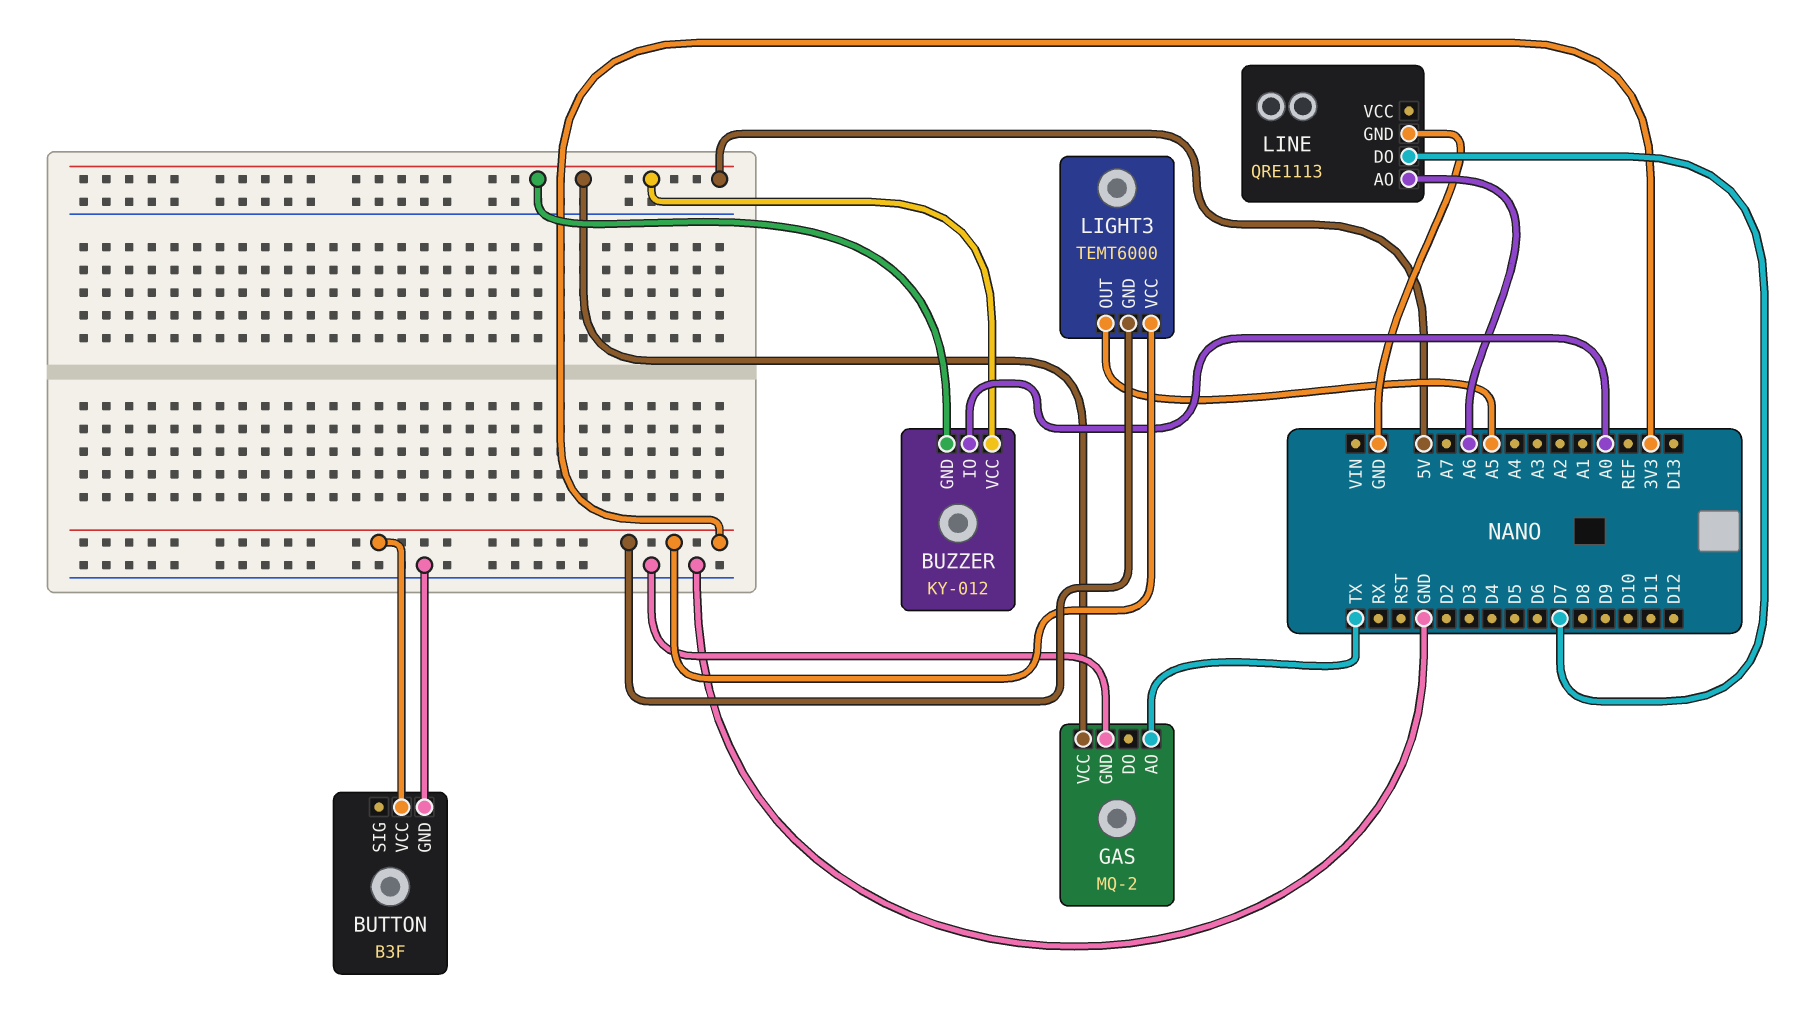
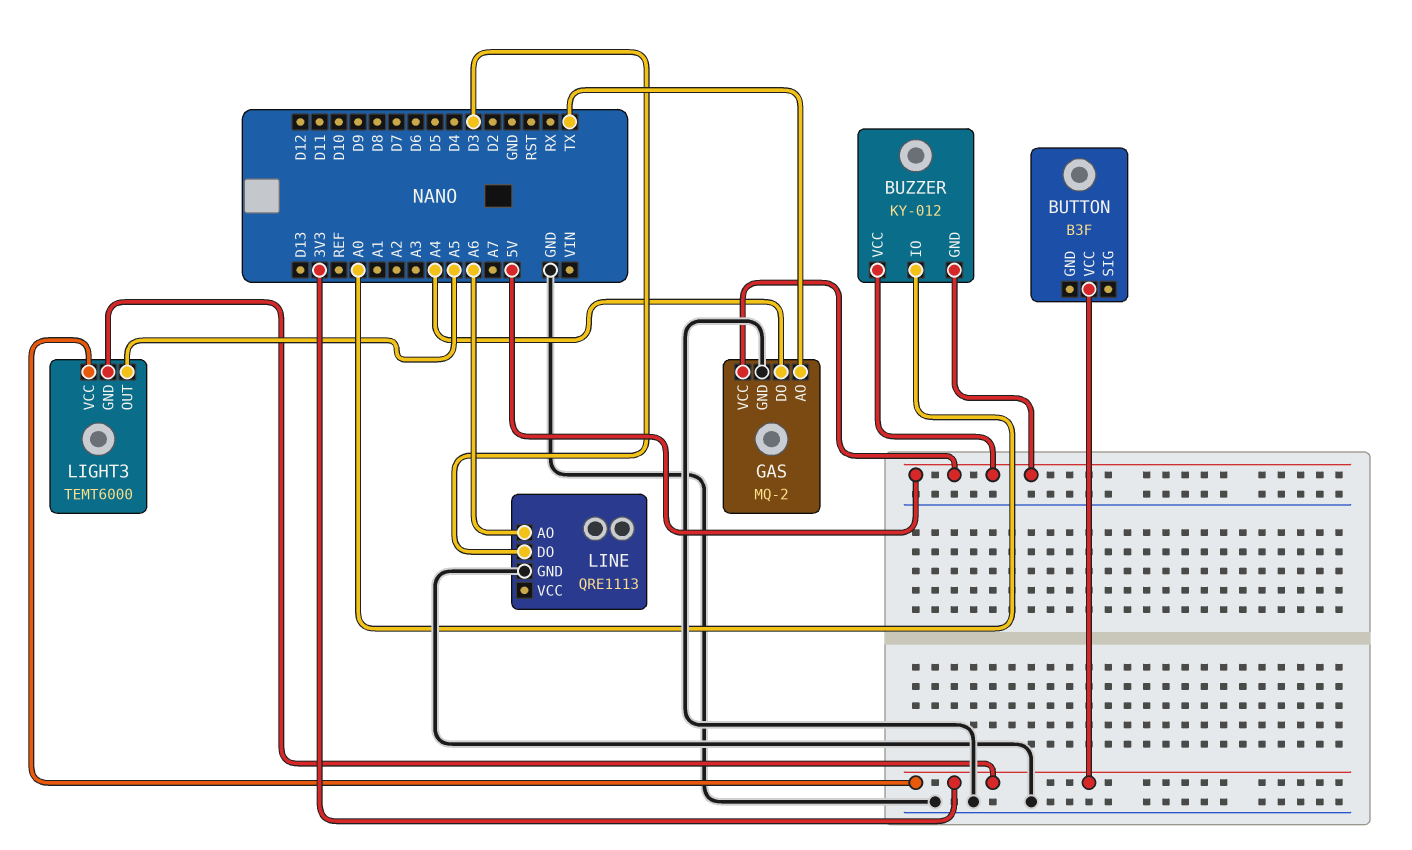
BUTTON pin GND: GND -> none
GAS pin DO: none -> A4
LINE pin DO: D7 -> D3

